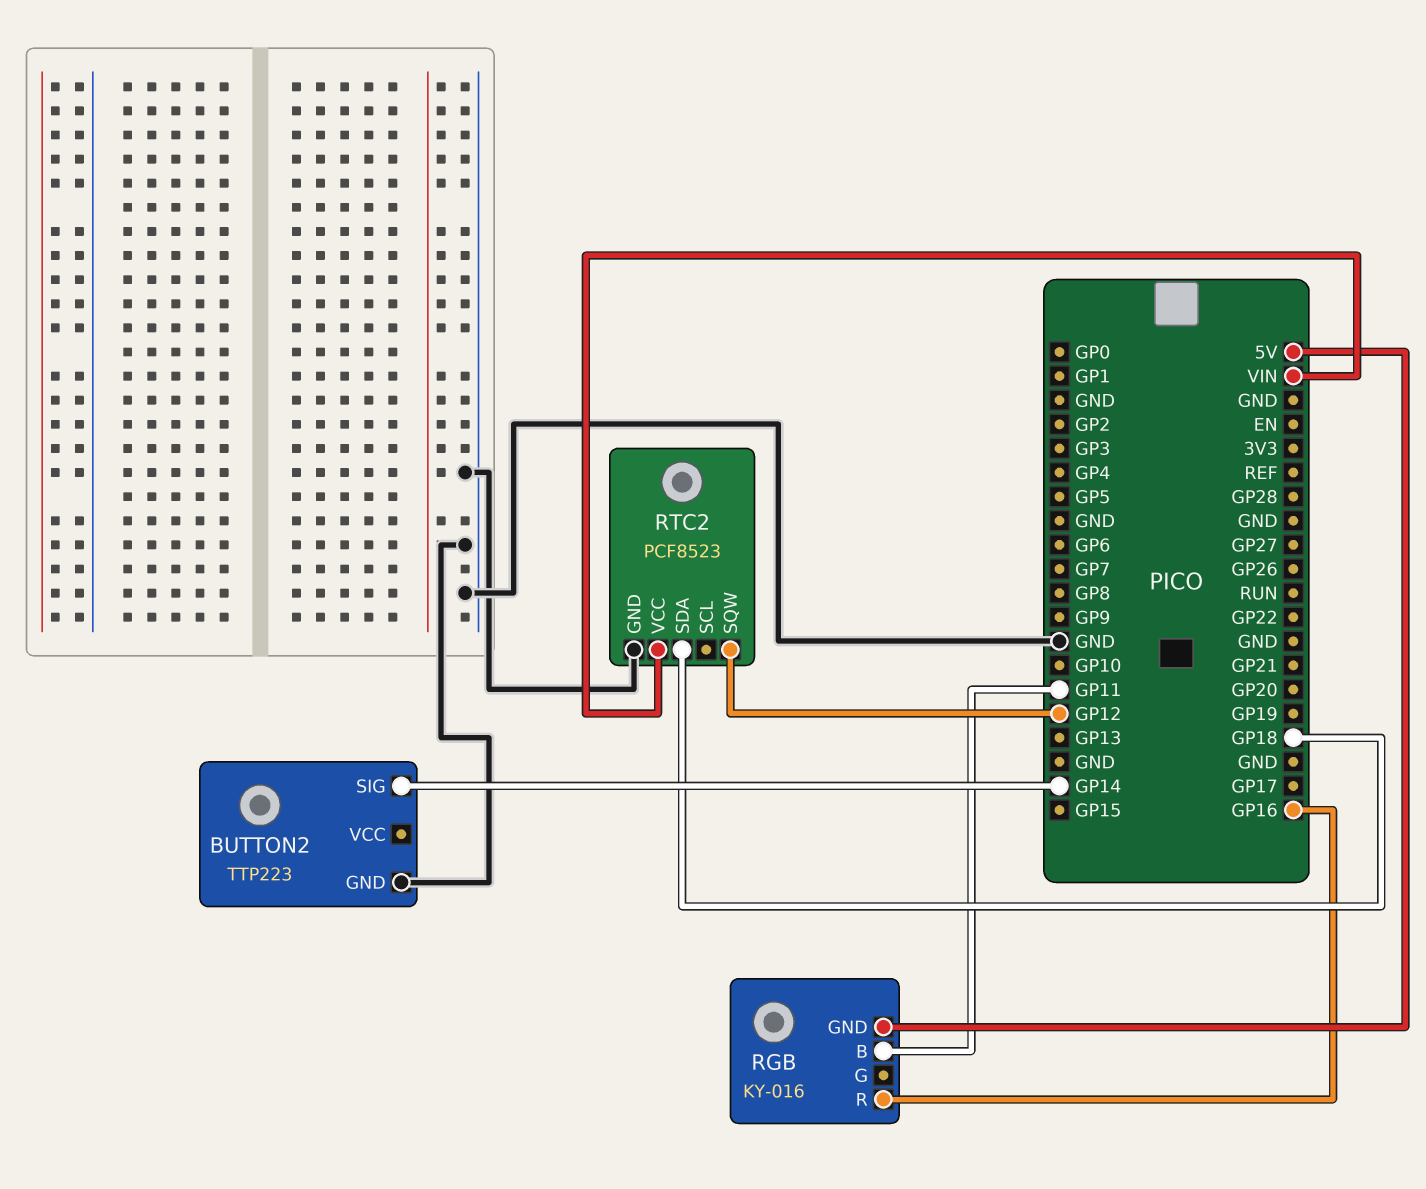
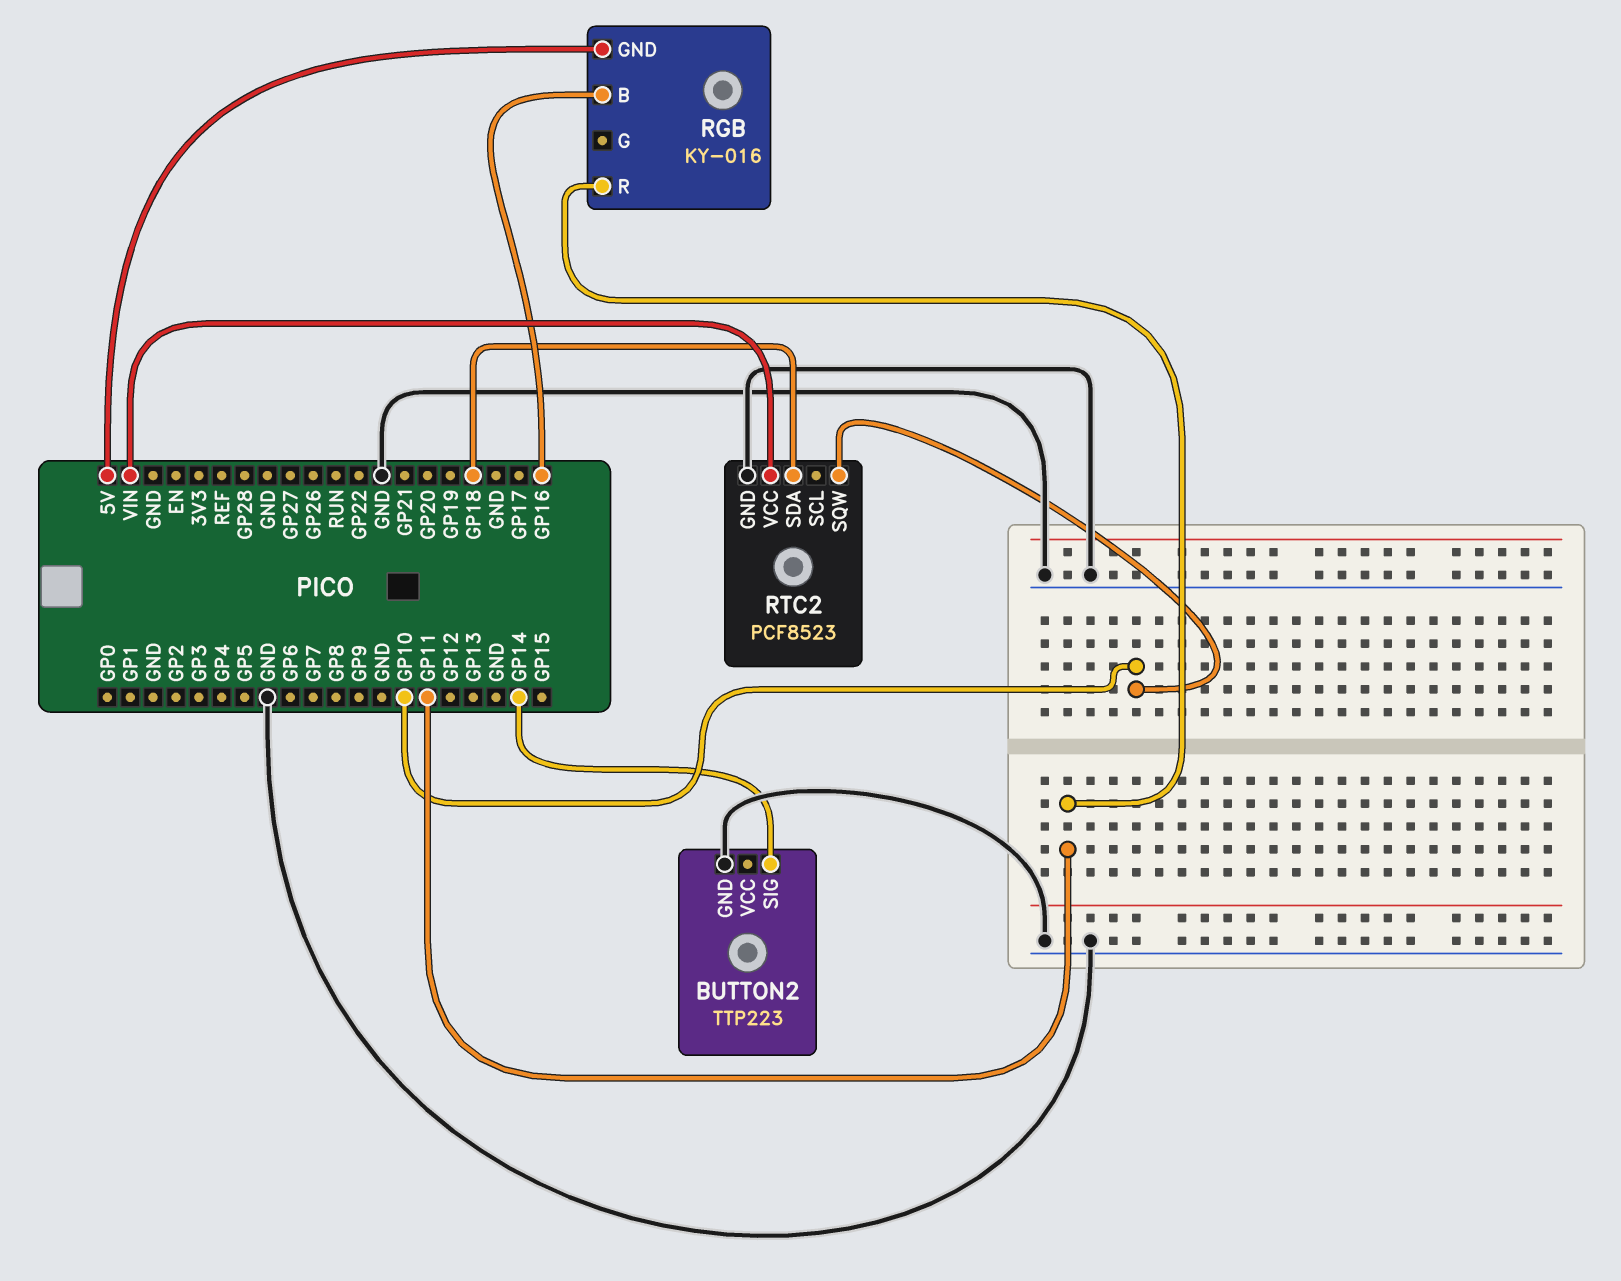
RGB pin B: GP11 -> GP16
RGB pin R: GP16 -> GP11
RTC2 pin SQW: GP12 -> GP10

